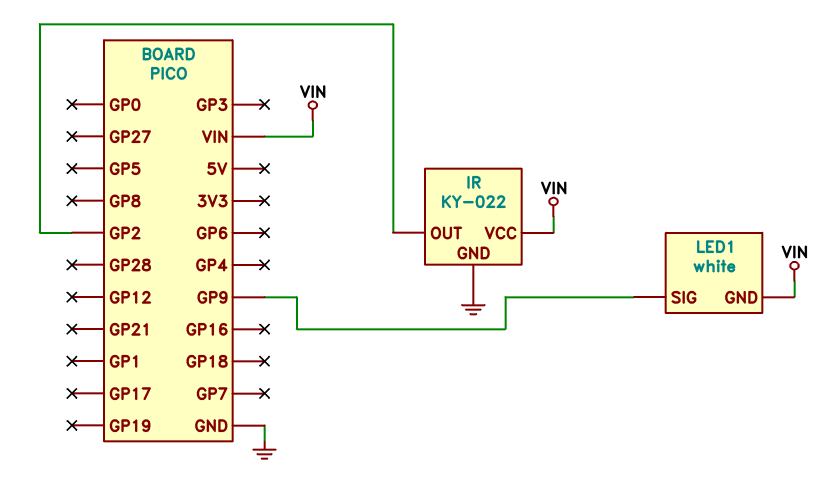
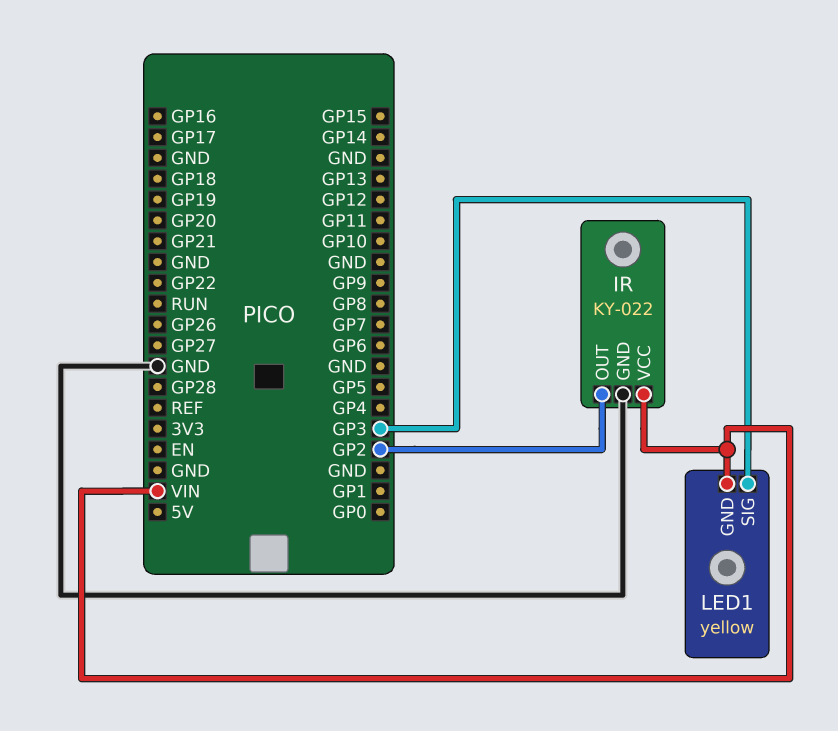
LED1: white -> yellow
LED1 pin SIG: GP9 -> GP3

